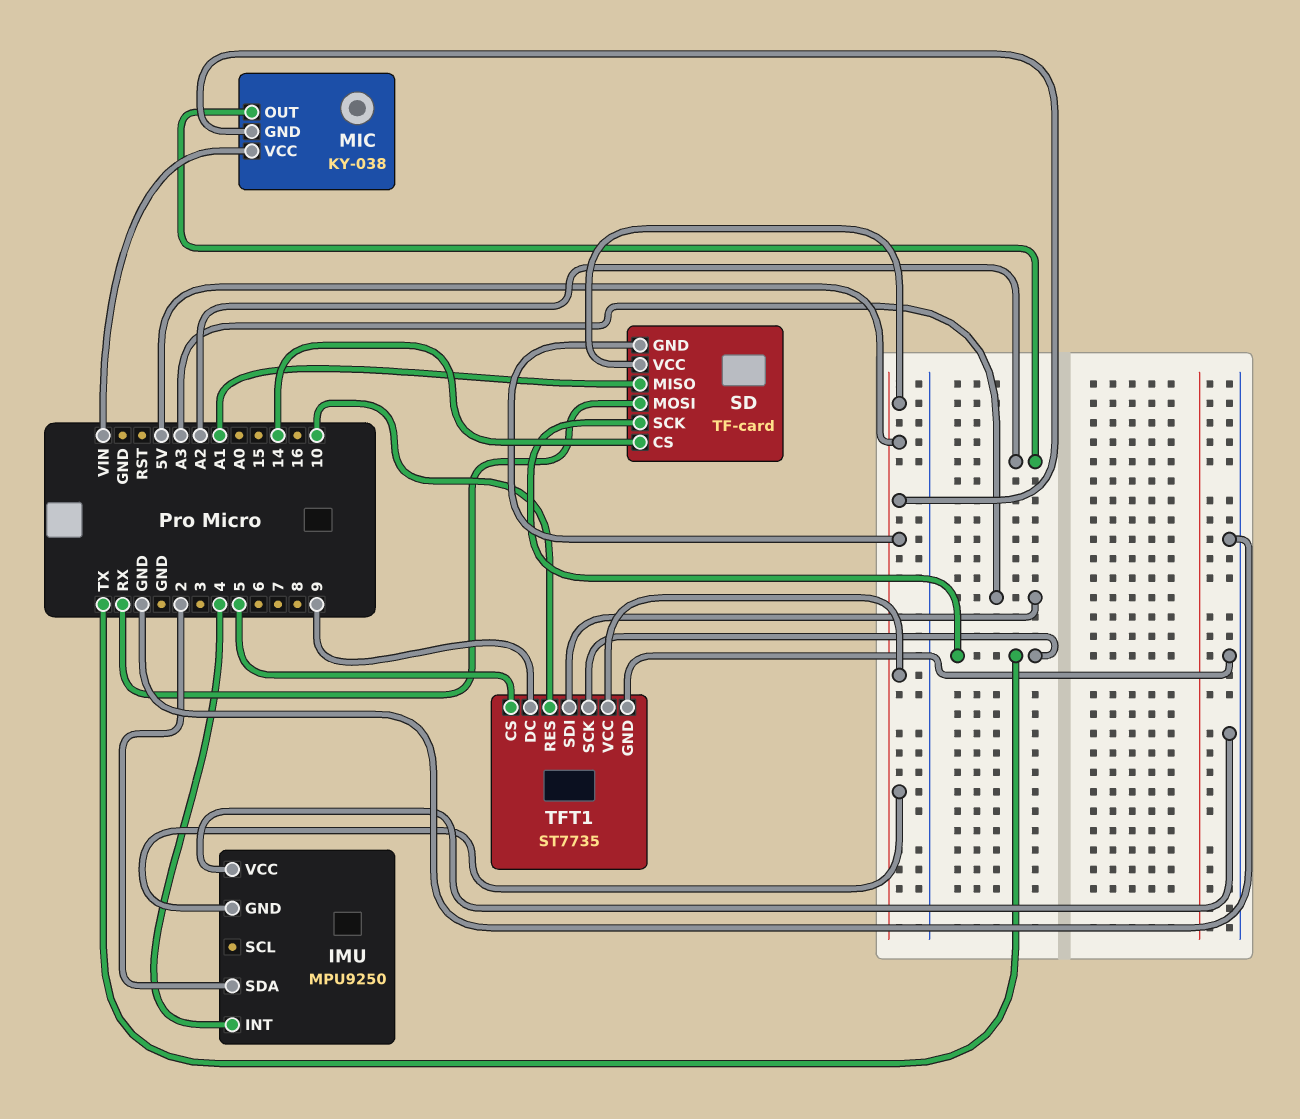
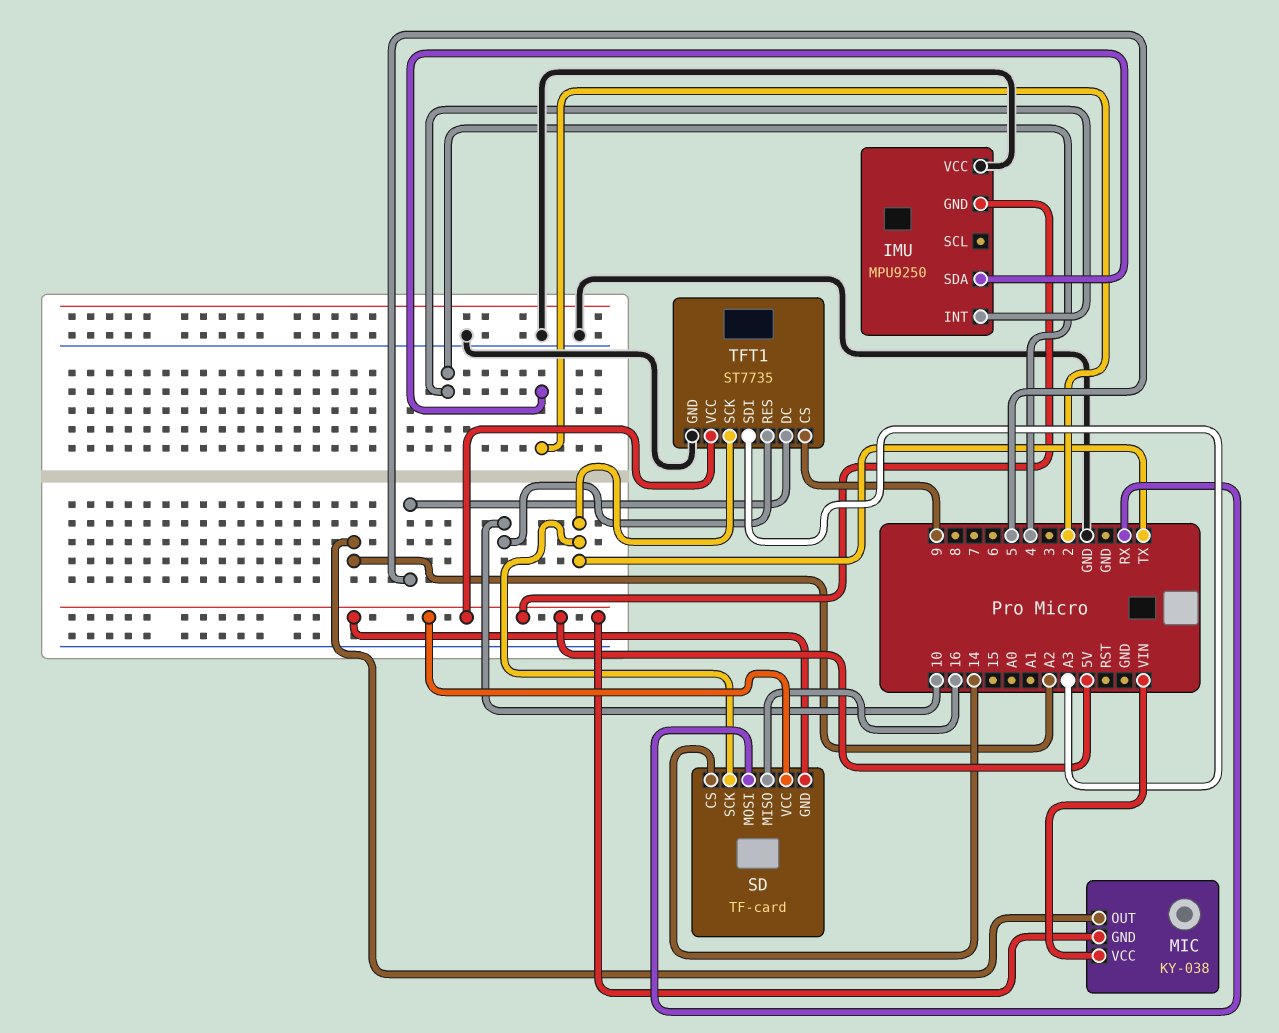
SD pin MISO: A1 -> 16
TFT1 pin CS: 5 -> 9
TFT1 pin DC: 9 -> 5

